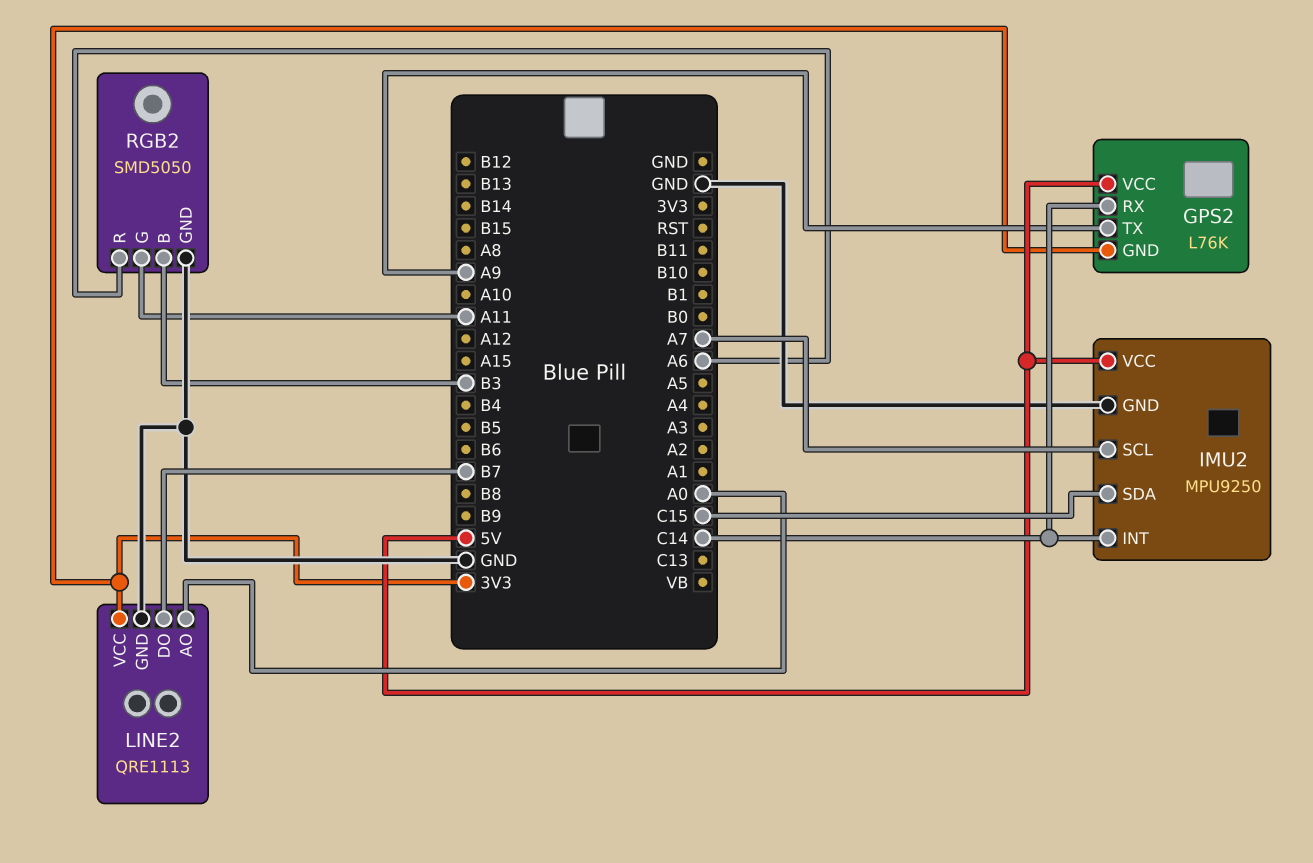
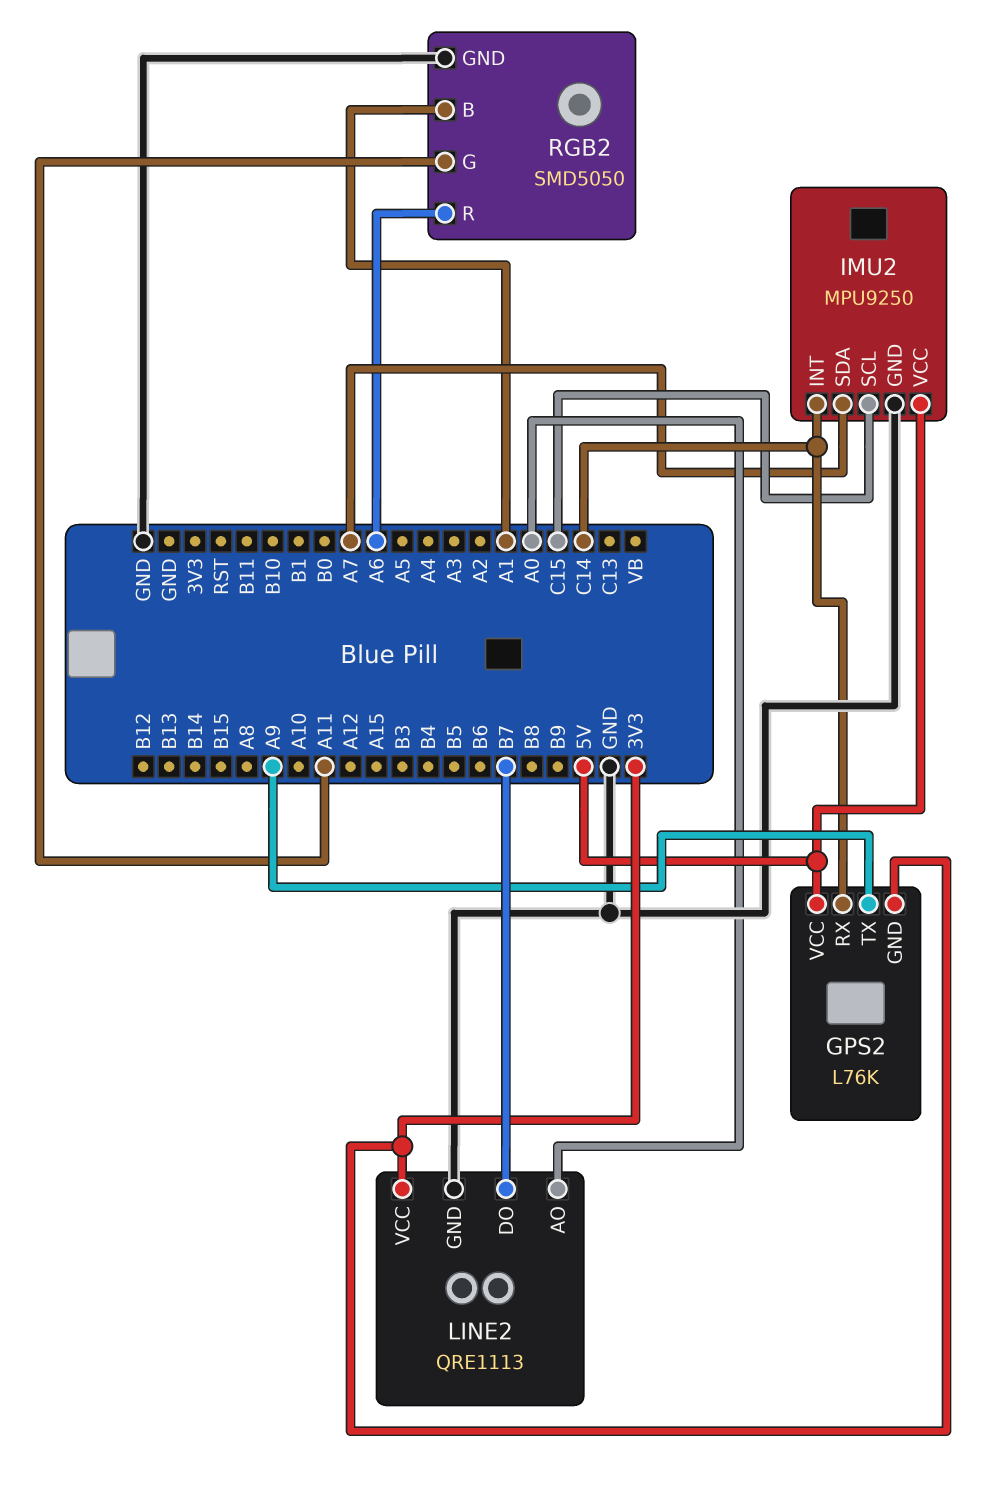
IMU2 pin SCL: A7 -> C15
IMU2 pin SDA: C15 -> A7
RGB2 pin B: B3 -> A1

